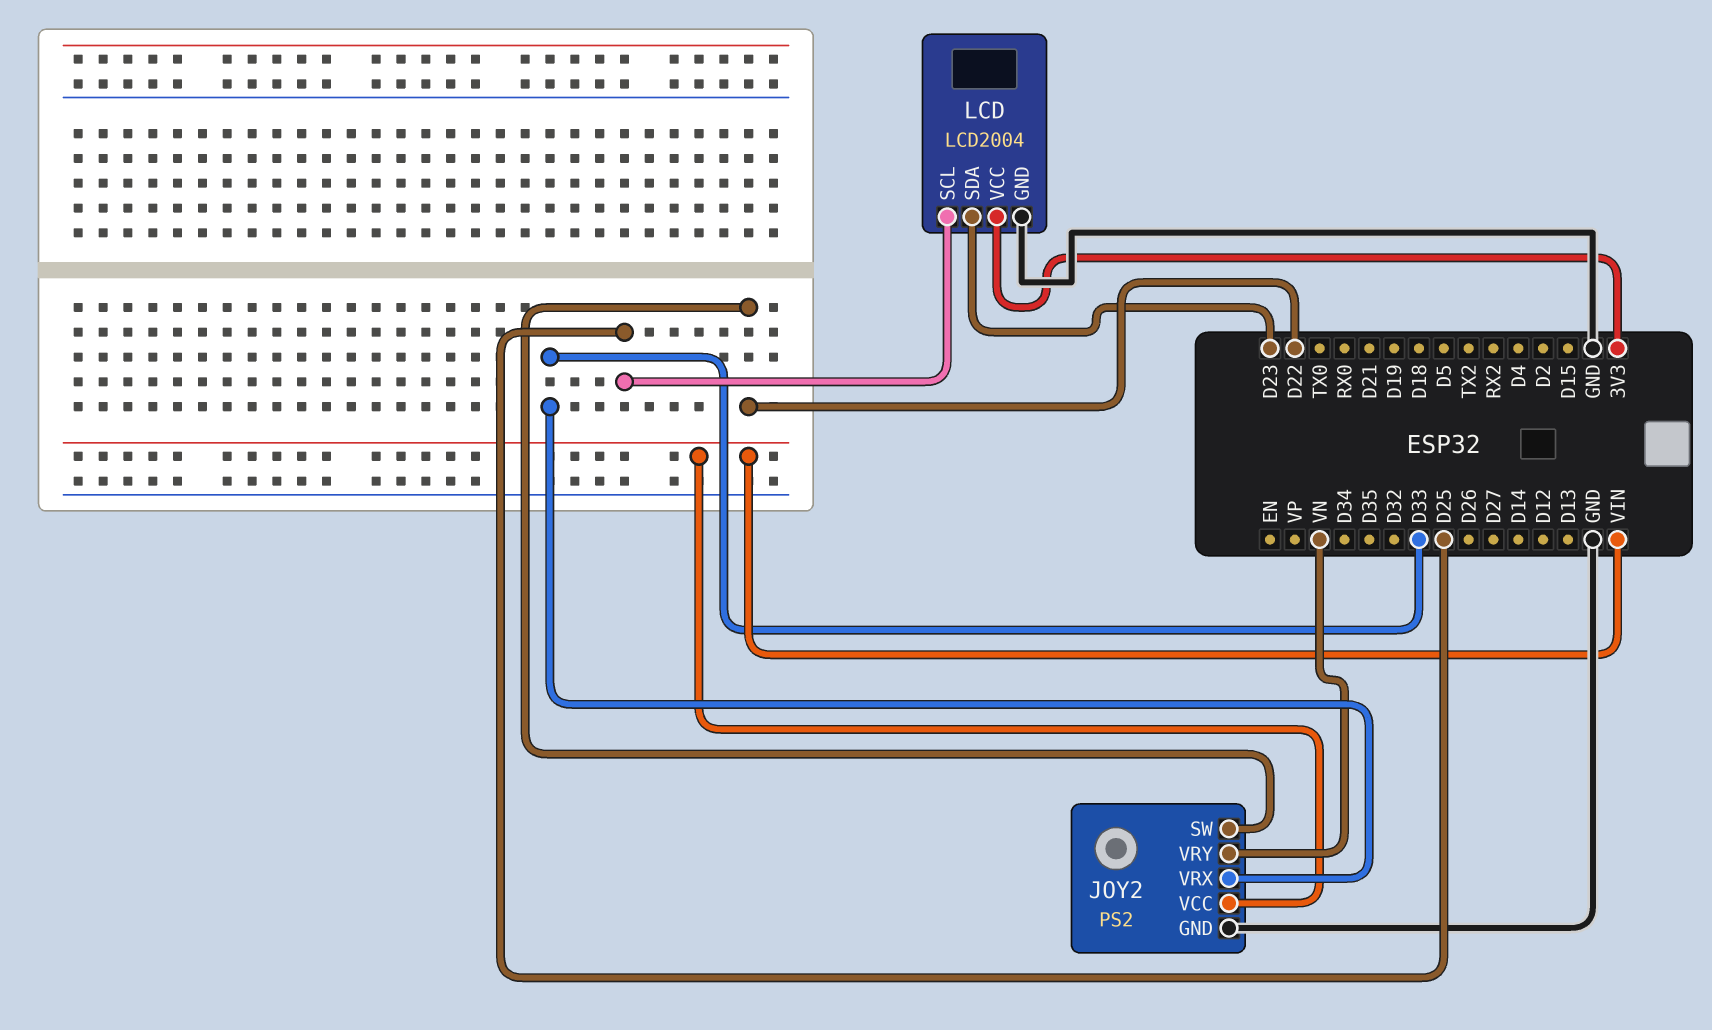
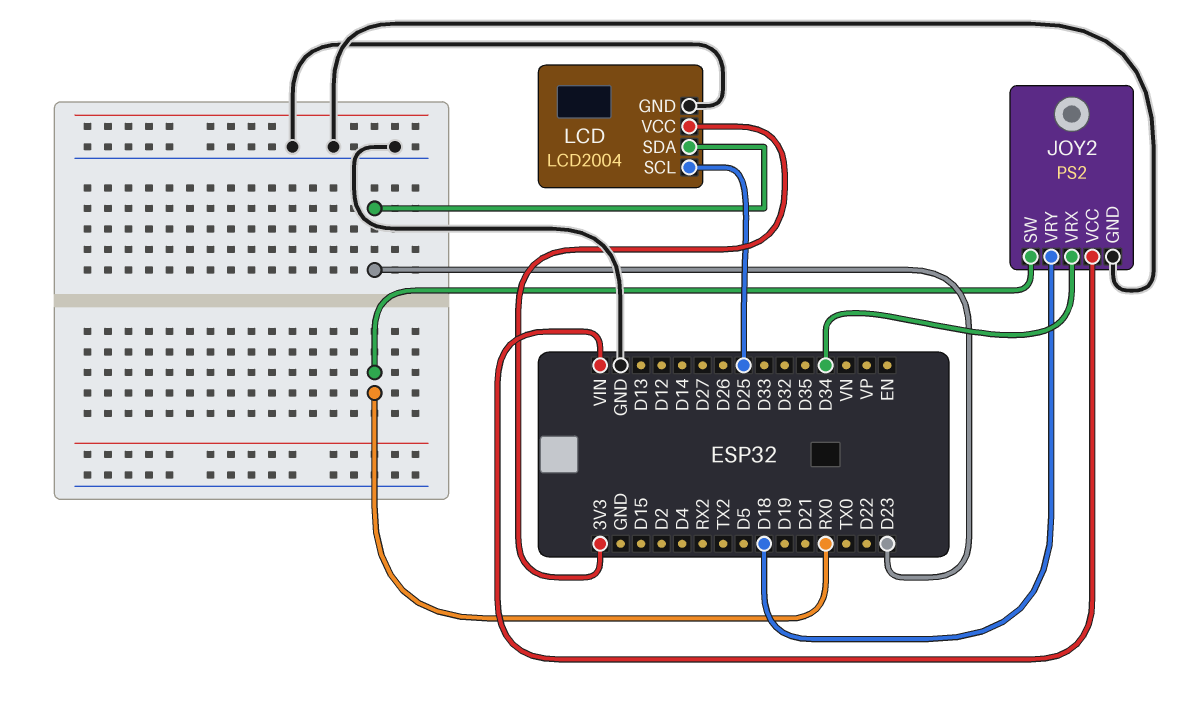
JOY2 pin SW: D22 -> RX0
JOY2 pin VRX: D33 -> D34
JOY2 pin VRY: VN -> D18

